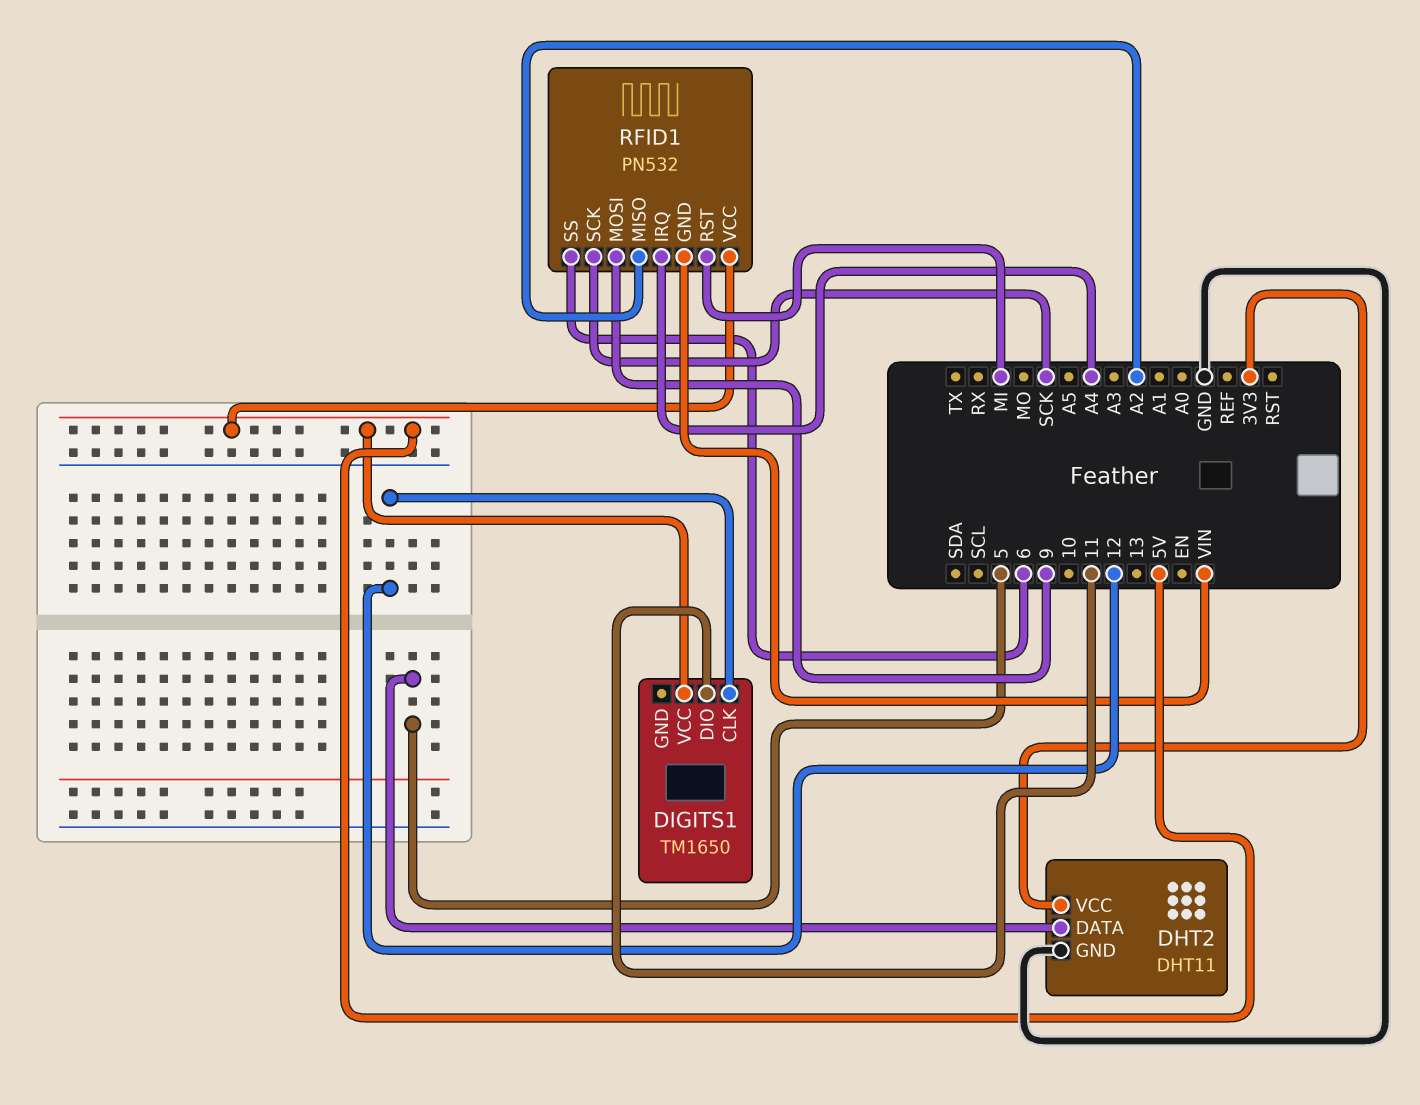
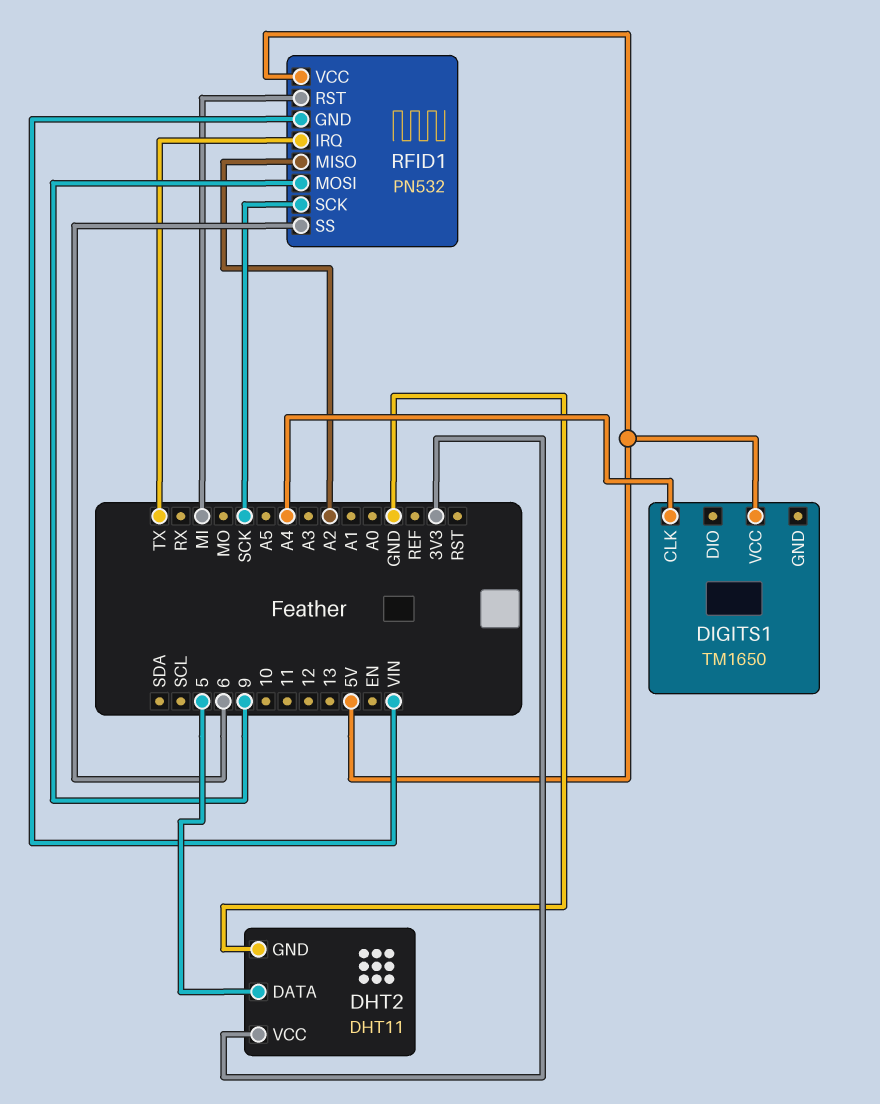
DIGITS1 pin CLK: 12 -> A4
DIGITS1 pin DIO: 11 -> none
RFID1 pin IRQ: A4 -> TX

